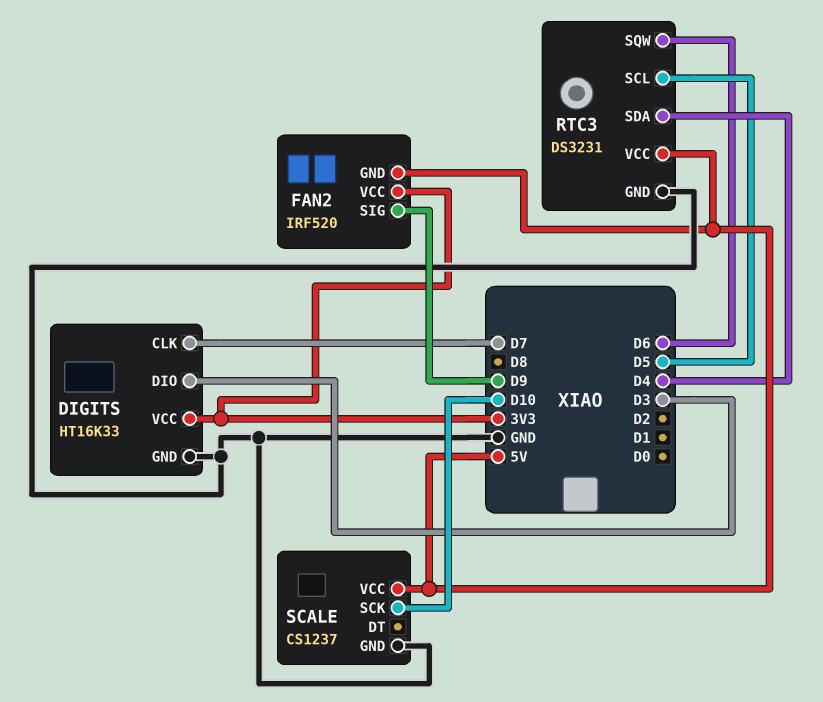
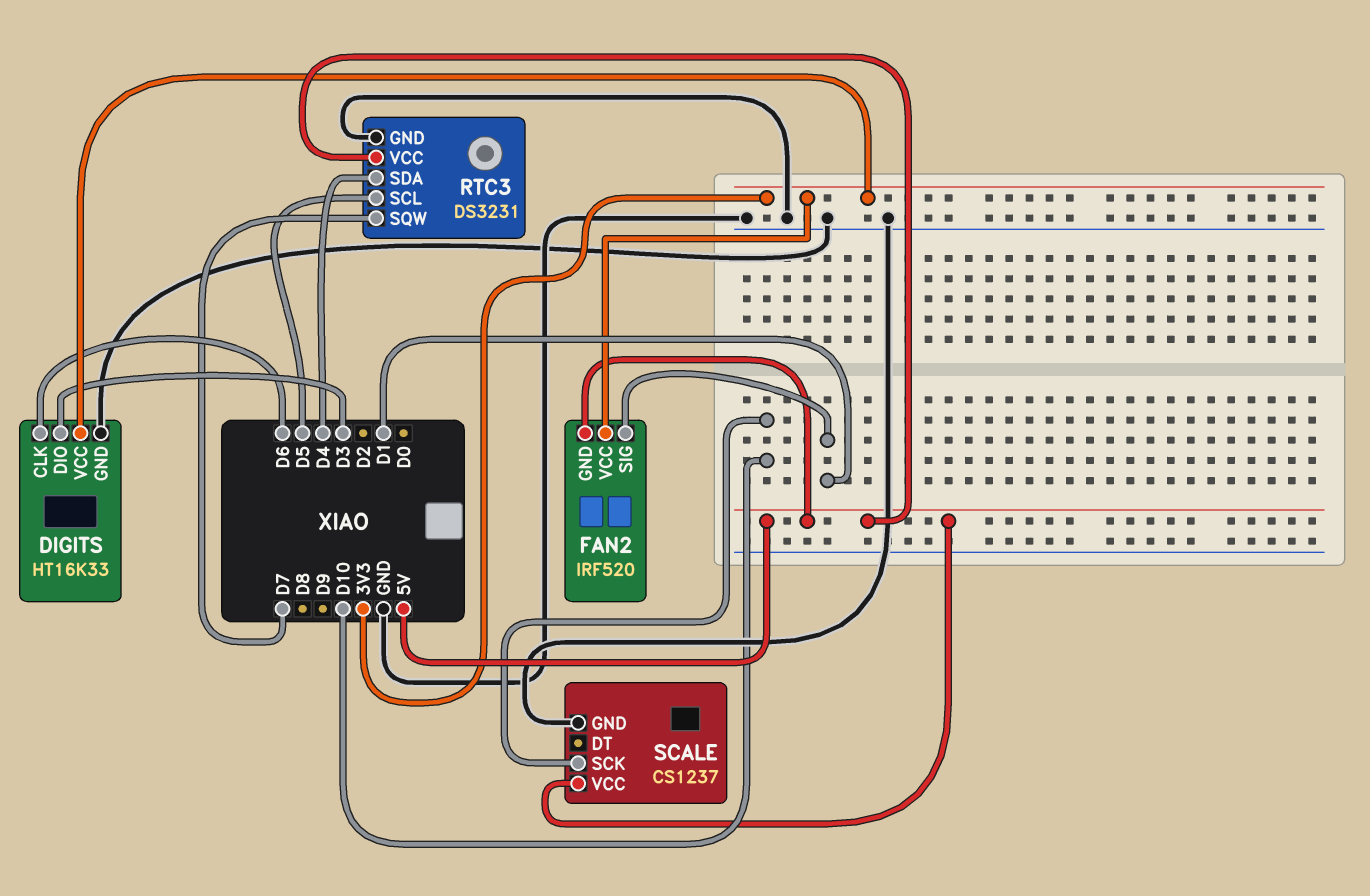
DIGITS pin CLK: D7 -> D6
FAN2 pin SIG: D9 -> D1
RTC3 pin SQW: D6 -> D7

